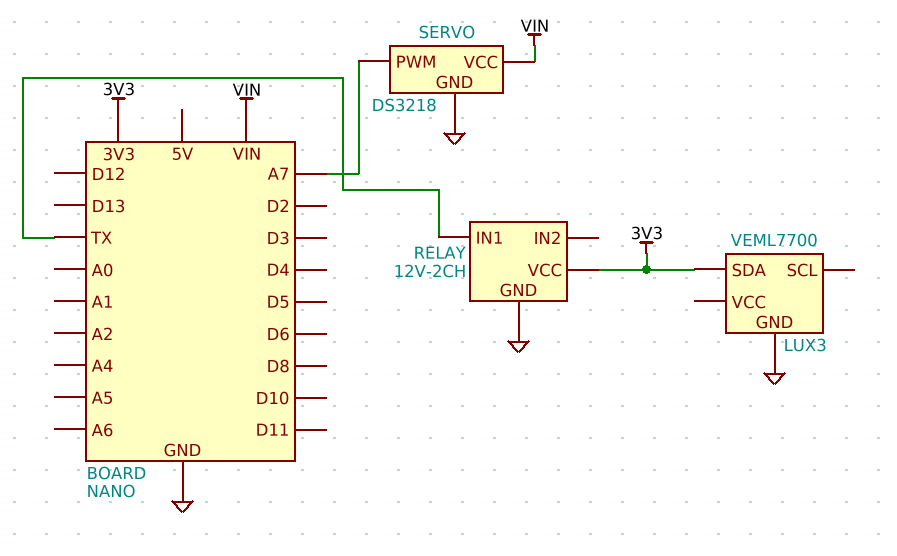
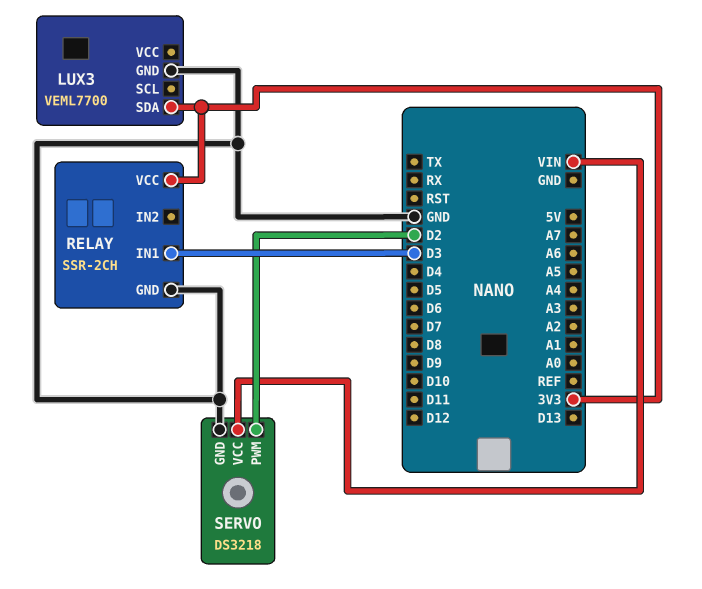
RELAY: 12V-2CH -> SSR-2CH
RELAY pin IN1: TX -> D3
SERVO pin PWM: A7 -> D2

